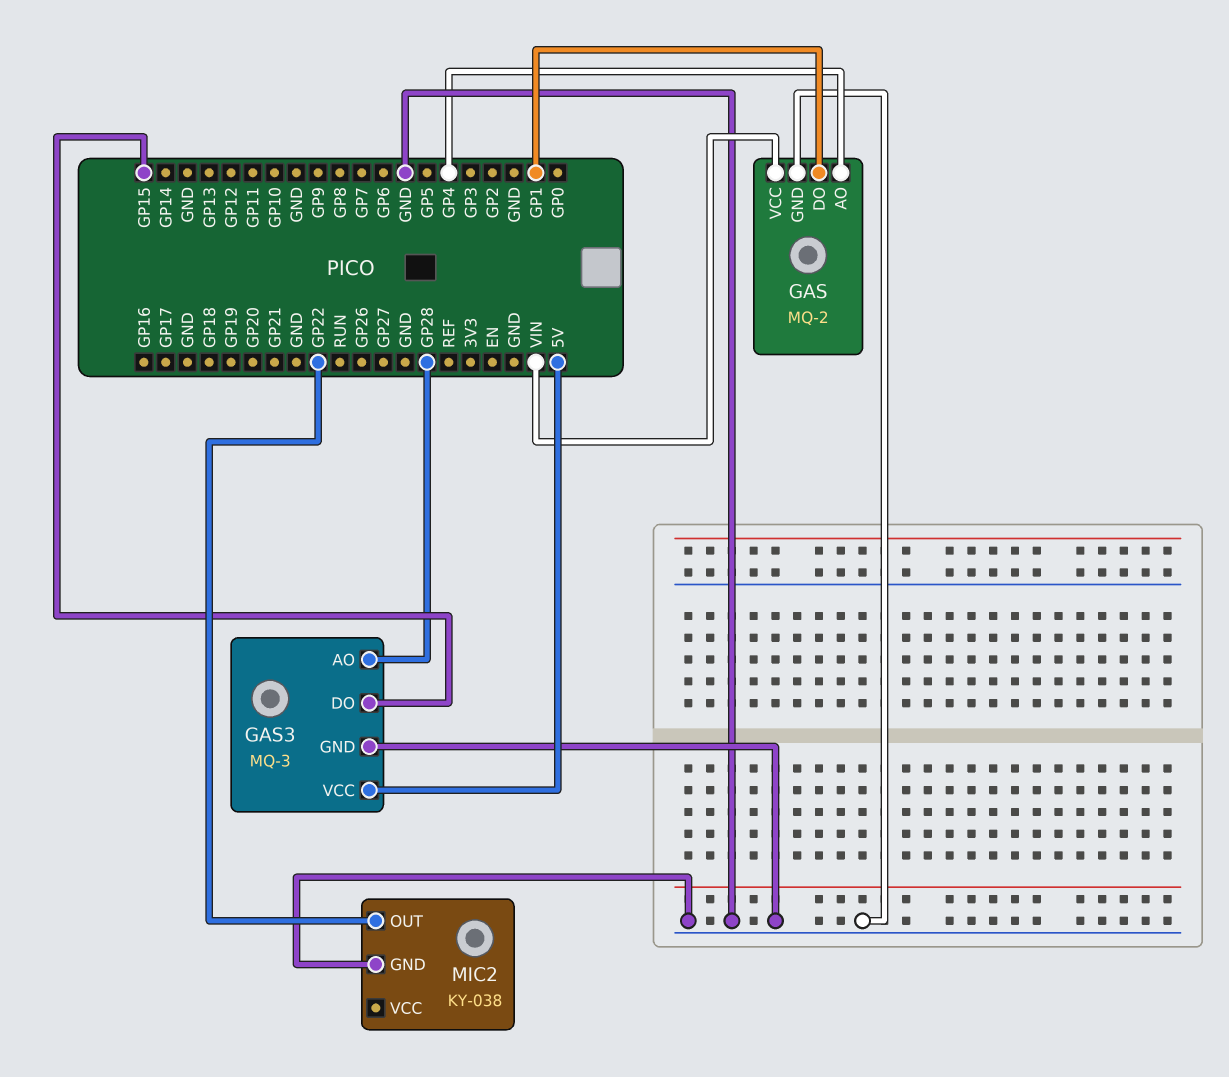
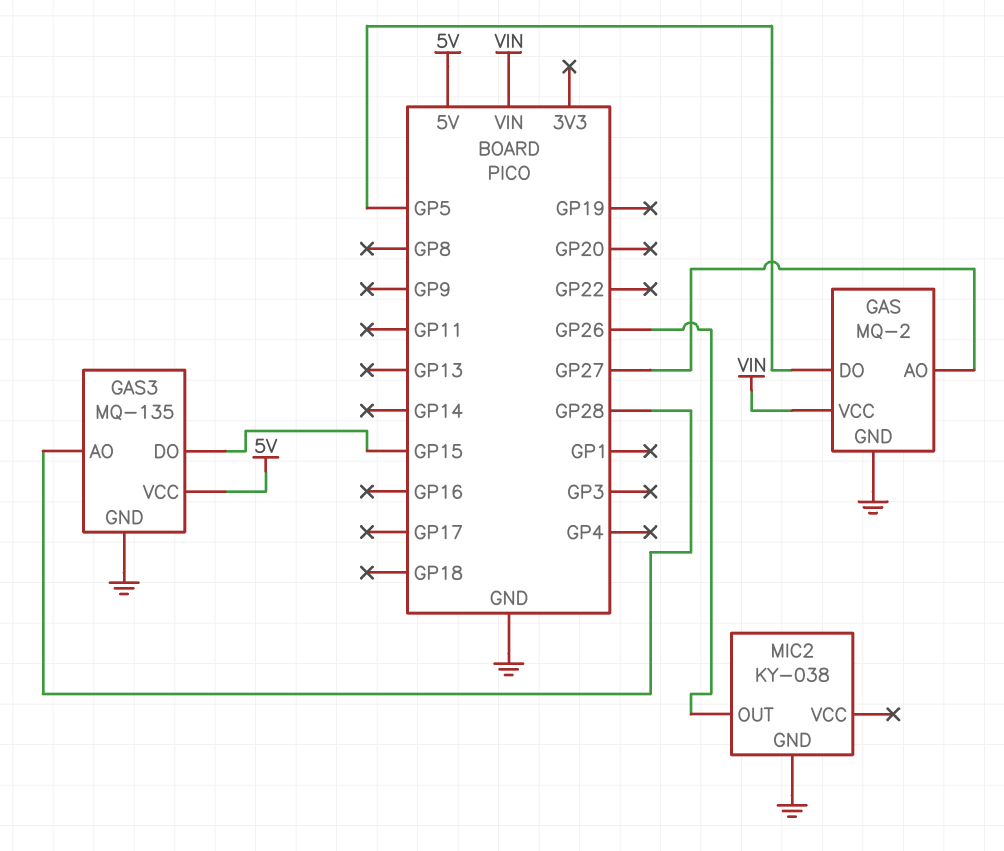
GAS pin AO: GP4 -> GP27
GAS pin DO: GP1 -> GP5
GAS3: MQ-3 -> MQ-135
MIC2 pin OUT: GP22 -> GP26

